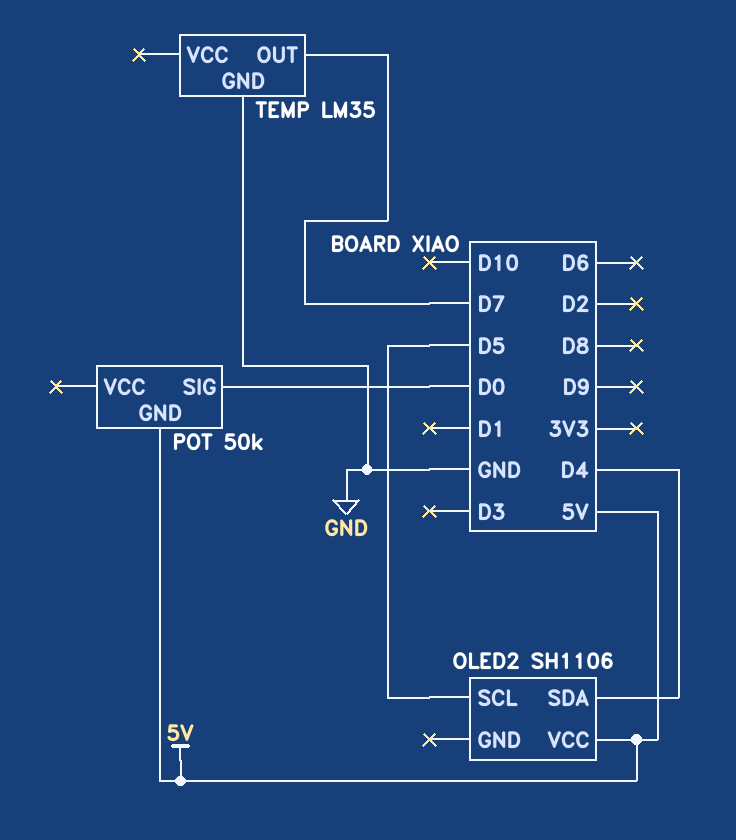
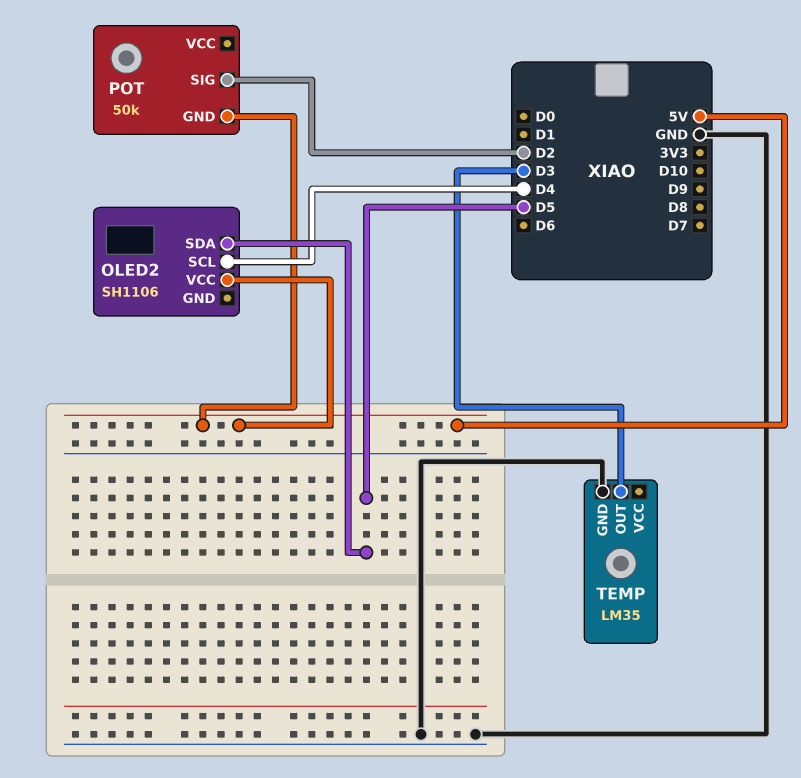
OLED2 pin SCL: D5 -> D4
OLED2 pin SDA: D4 -> D5
POT pin SIG: D0 -> D2
TEMP pin OUT: D7 -> D3

